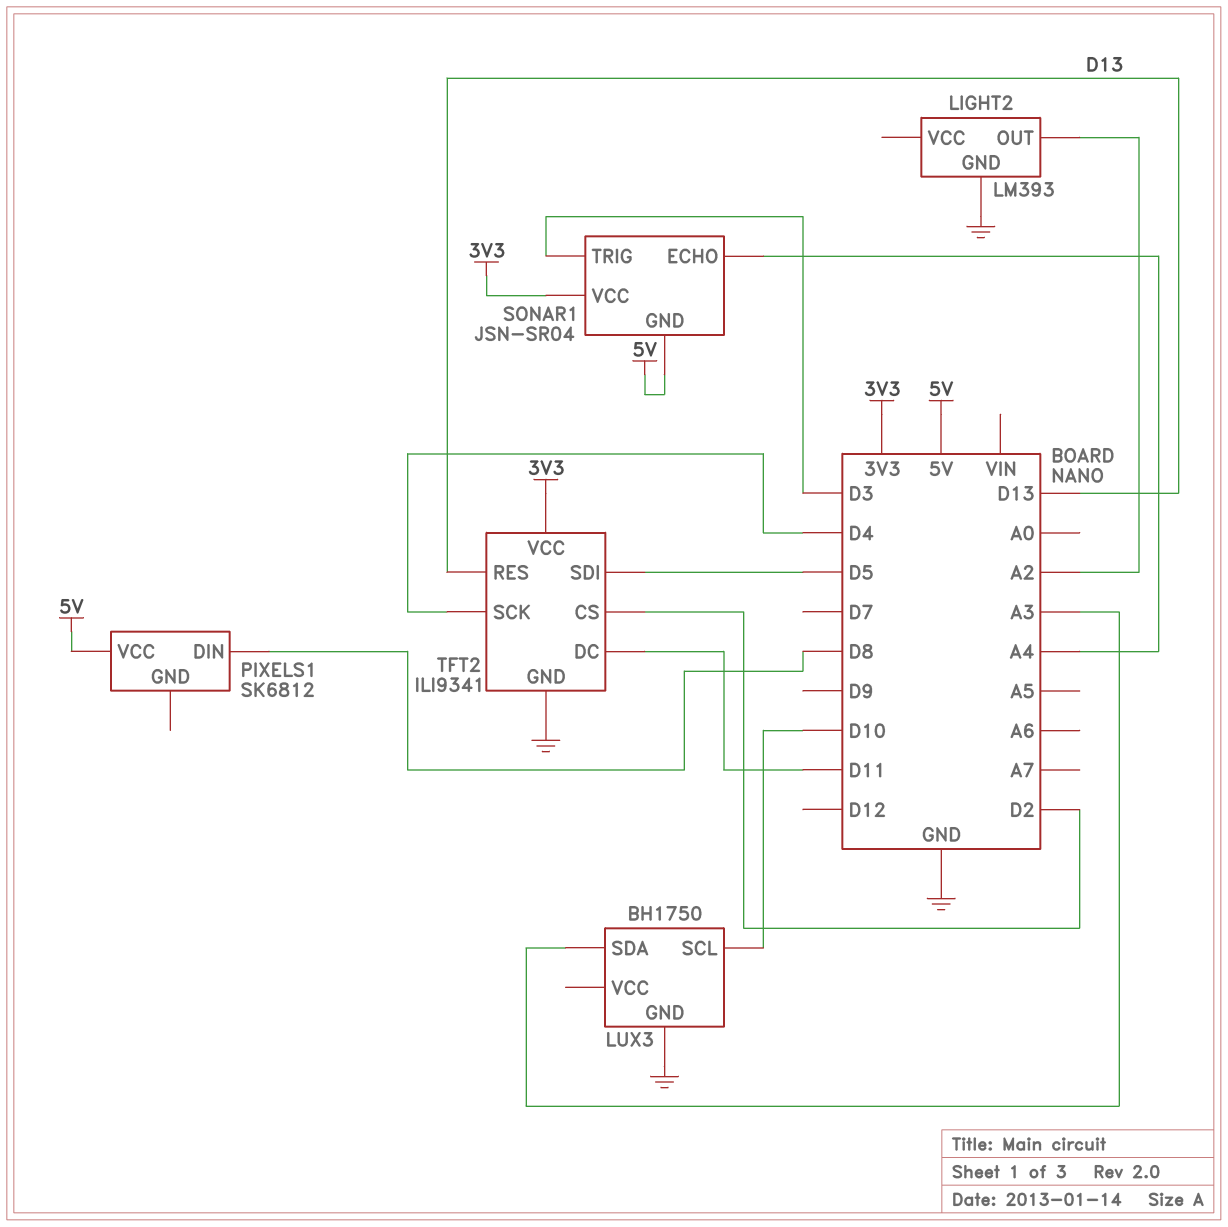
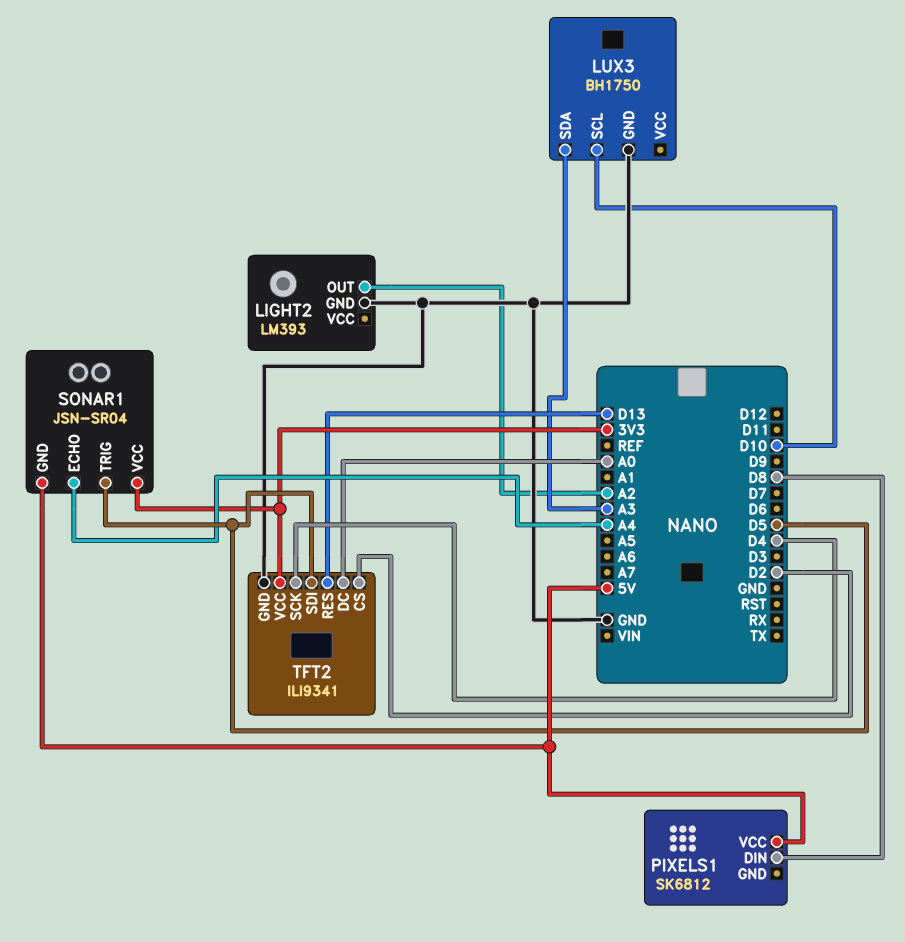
SONAR1 pin TRIG: D3 -> D5
TFT2 pin DC: D11 -> A0

